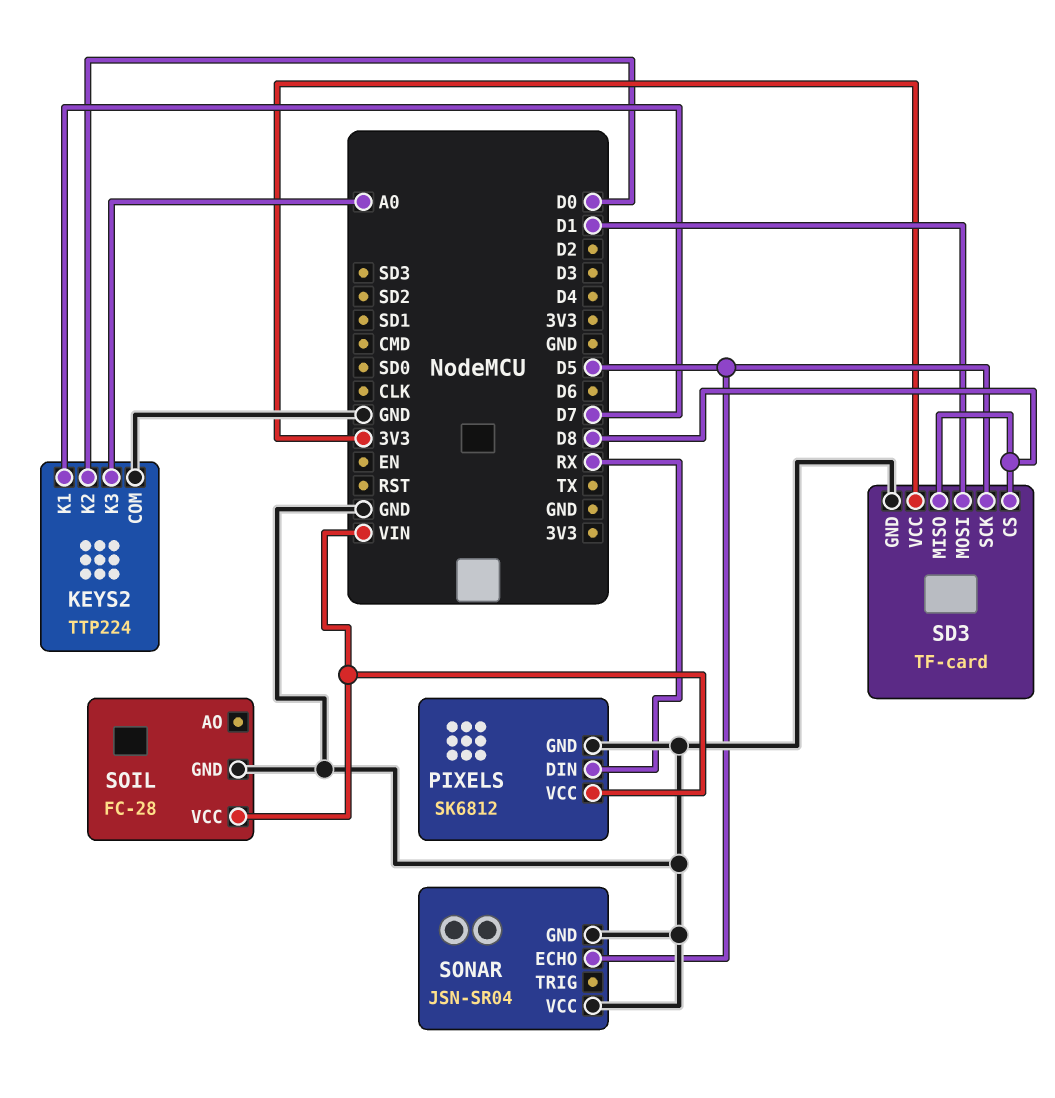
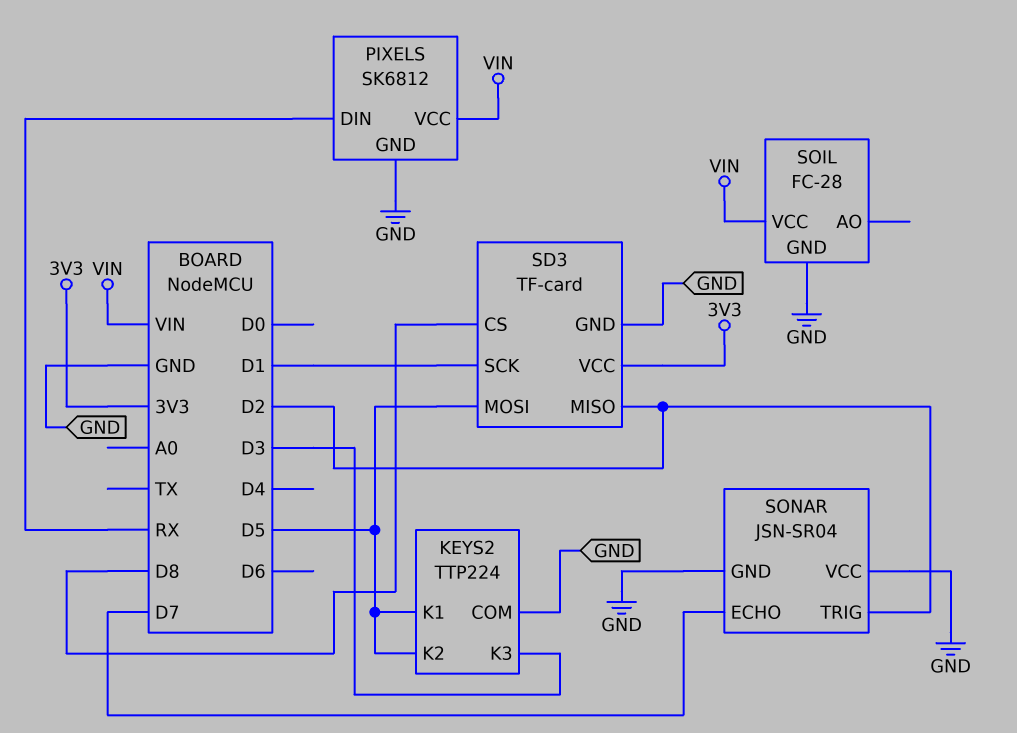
KEYS2 pin K1: D7 -> D5
KEYS2 pin K2: D0 -> D5
KEYS2 pin K3: A0 -> D3
SD3 pin MISO: D8 -> D2
SD3 pin MOSI: D1 -> D5
SD3 pin SCK: D5 -> D1
SONAR pin ECHO: D5 -> D7
SONAR pin TRIG: none -> D2

